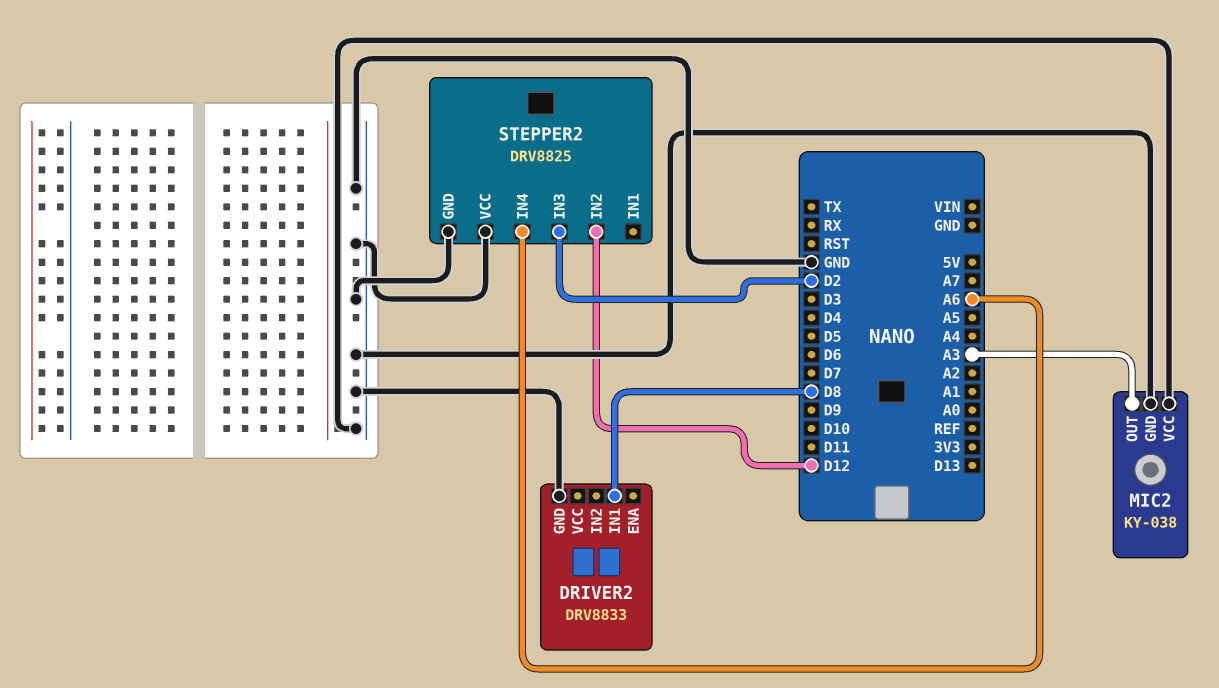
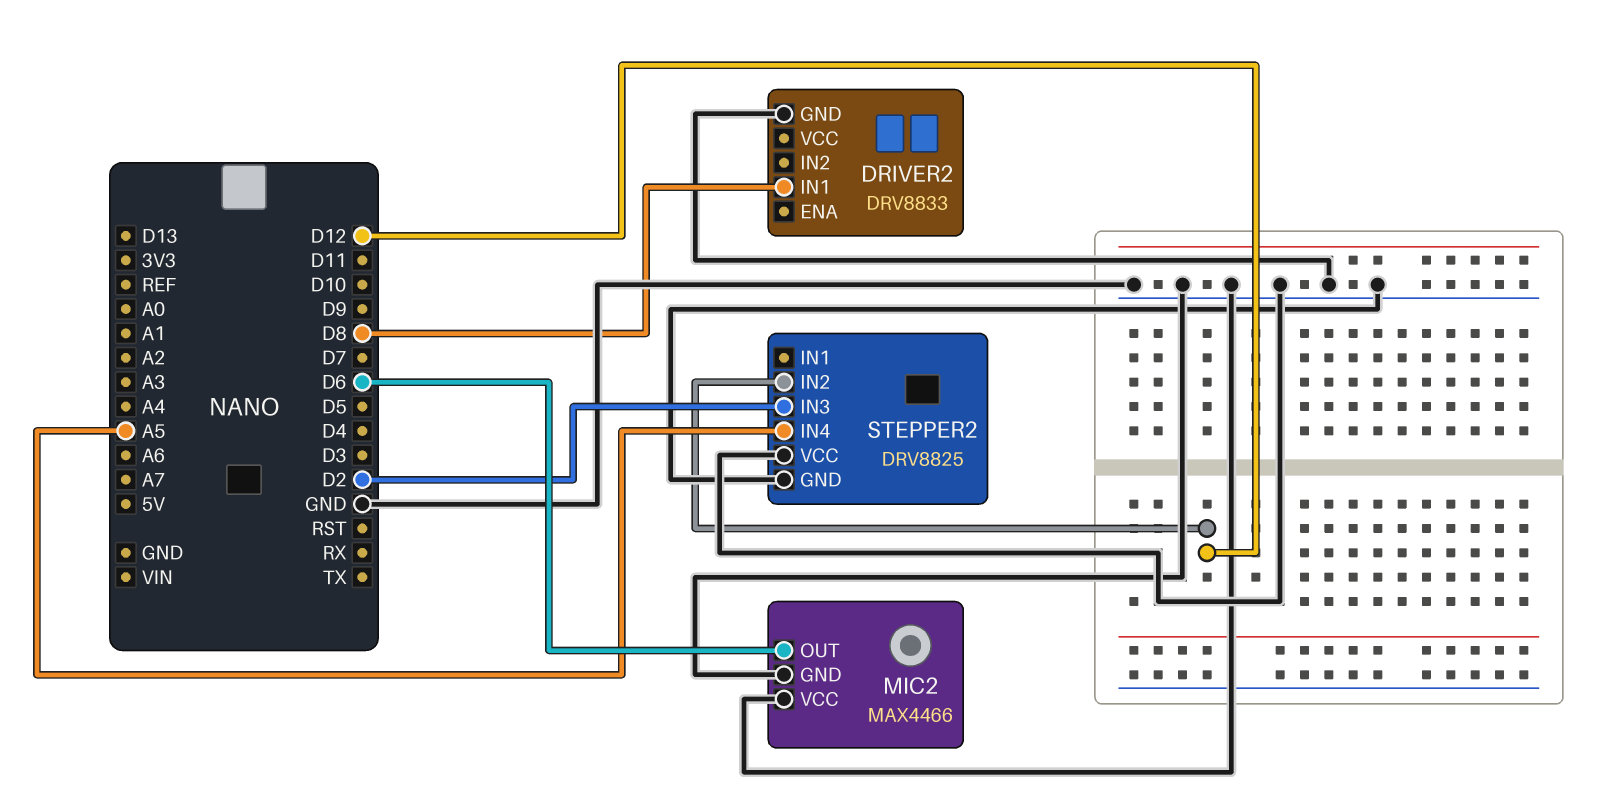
MIC2: KY-038 -> MAX4466
MIC2 pin OUT: A3 -> D6
STEPPER2 pin IN4: A6 -> A5

